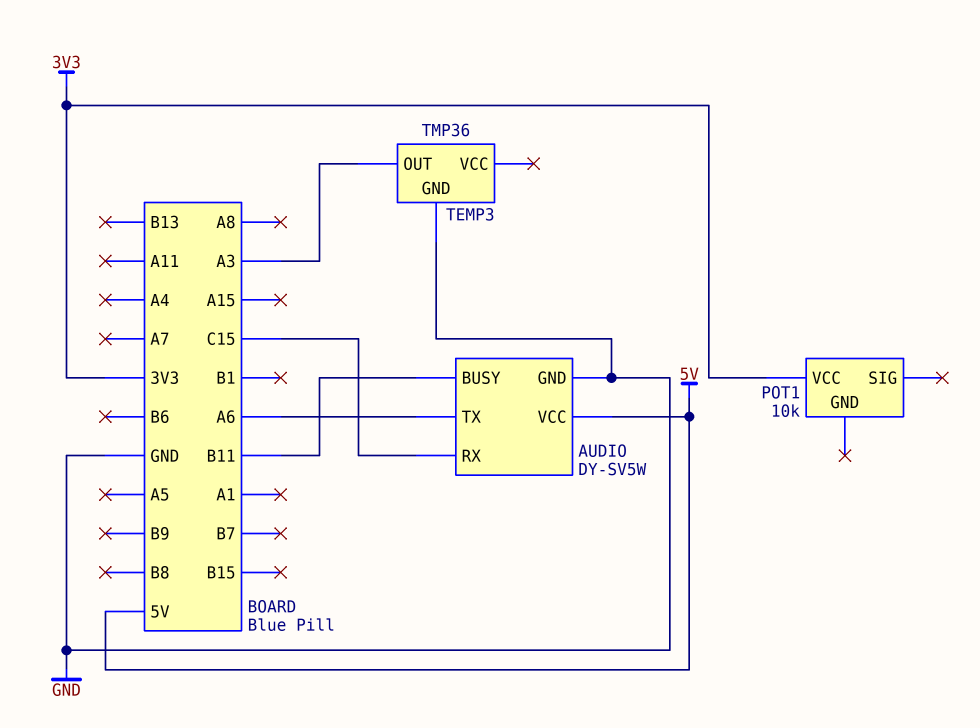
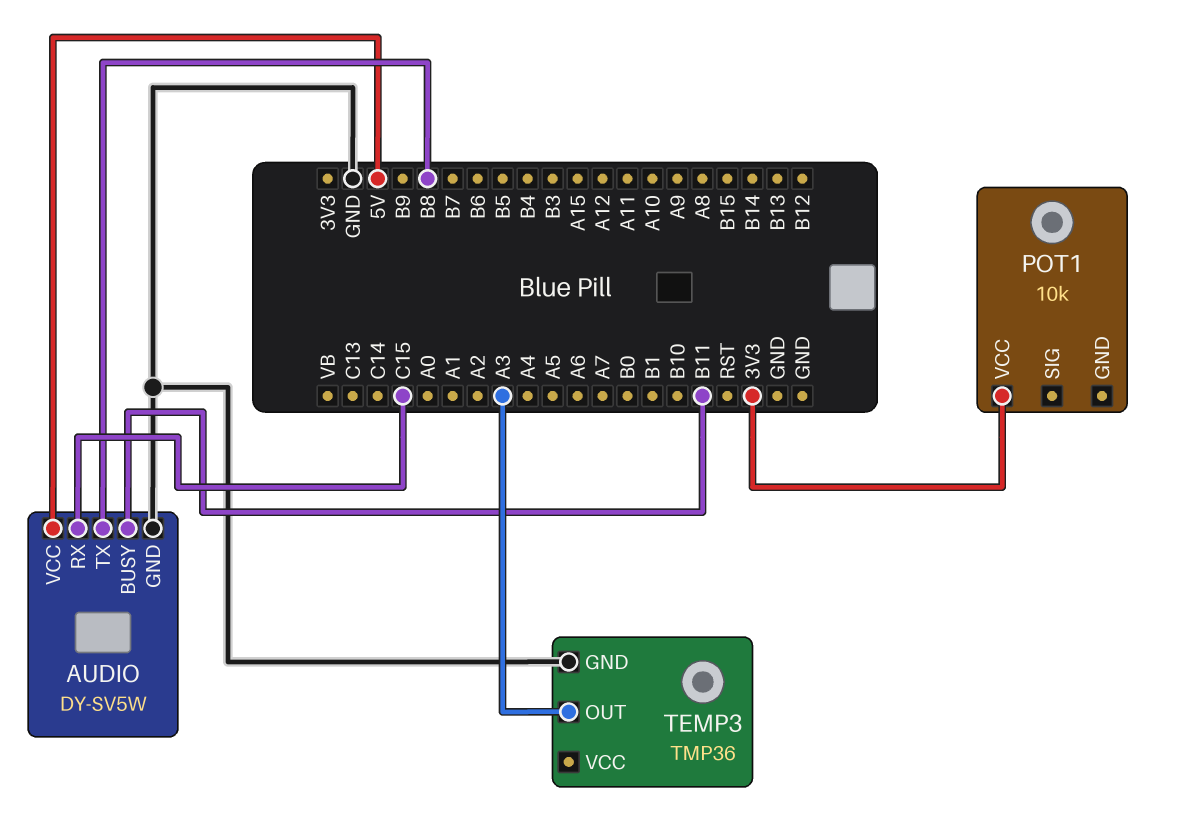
AUDIO pin TX: A6 -> B8

